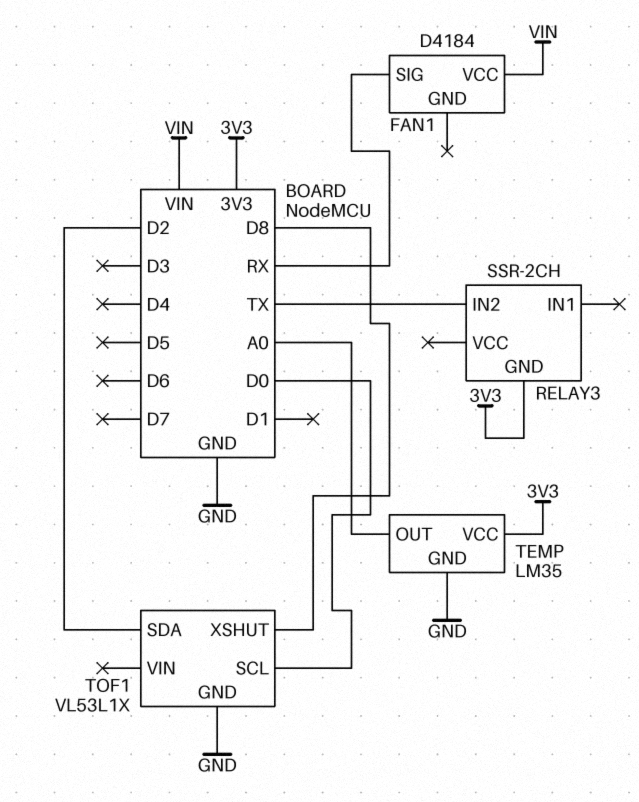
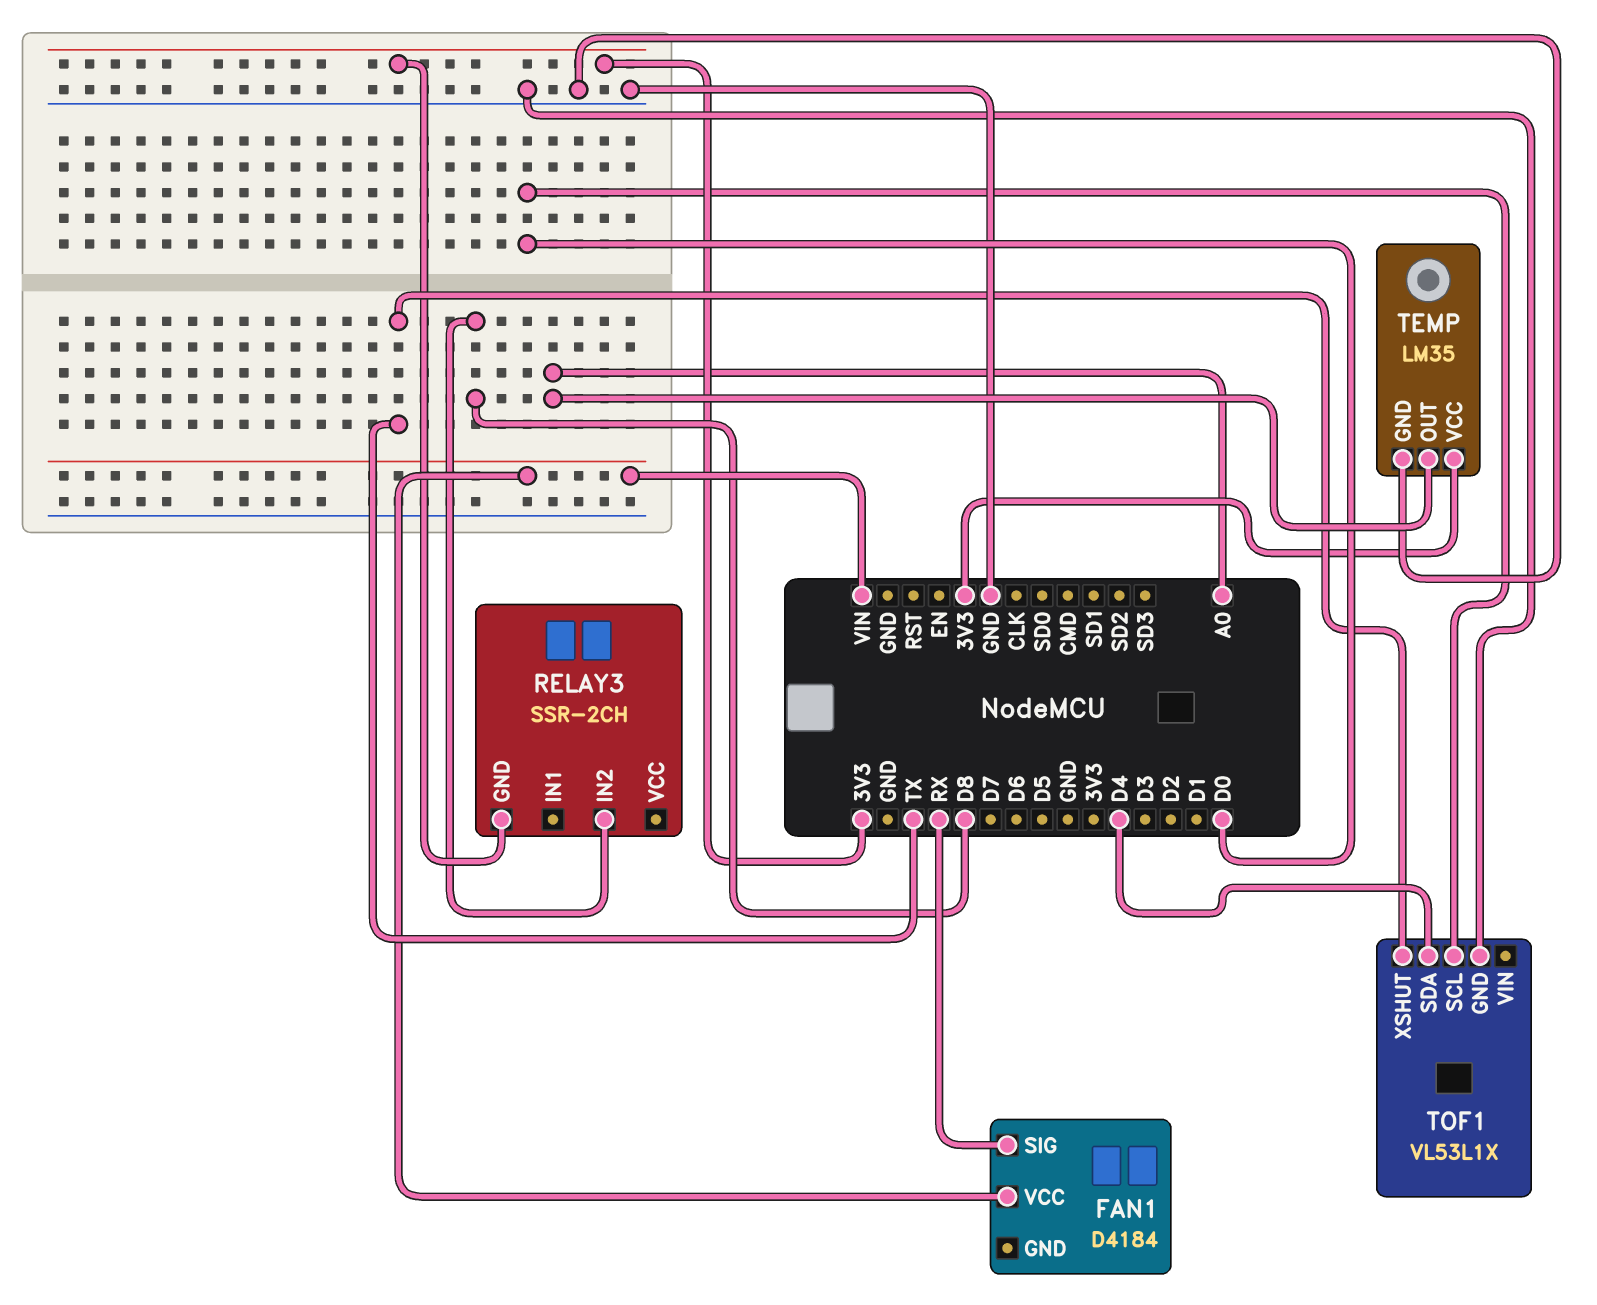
RELAY3 pin IN2: TX -> D8
TOF1 pin SDA: D2 -> D4
TOF1 pin XSHUT: D8 -> TX

